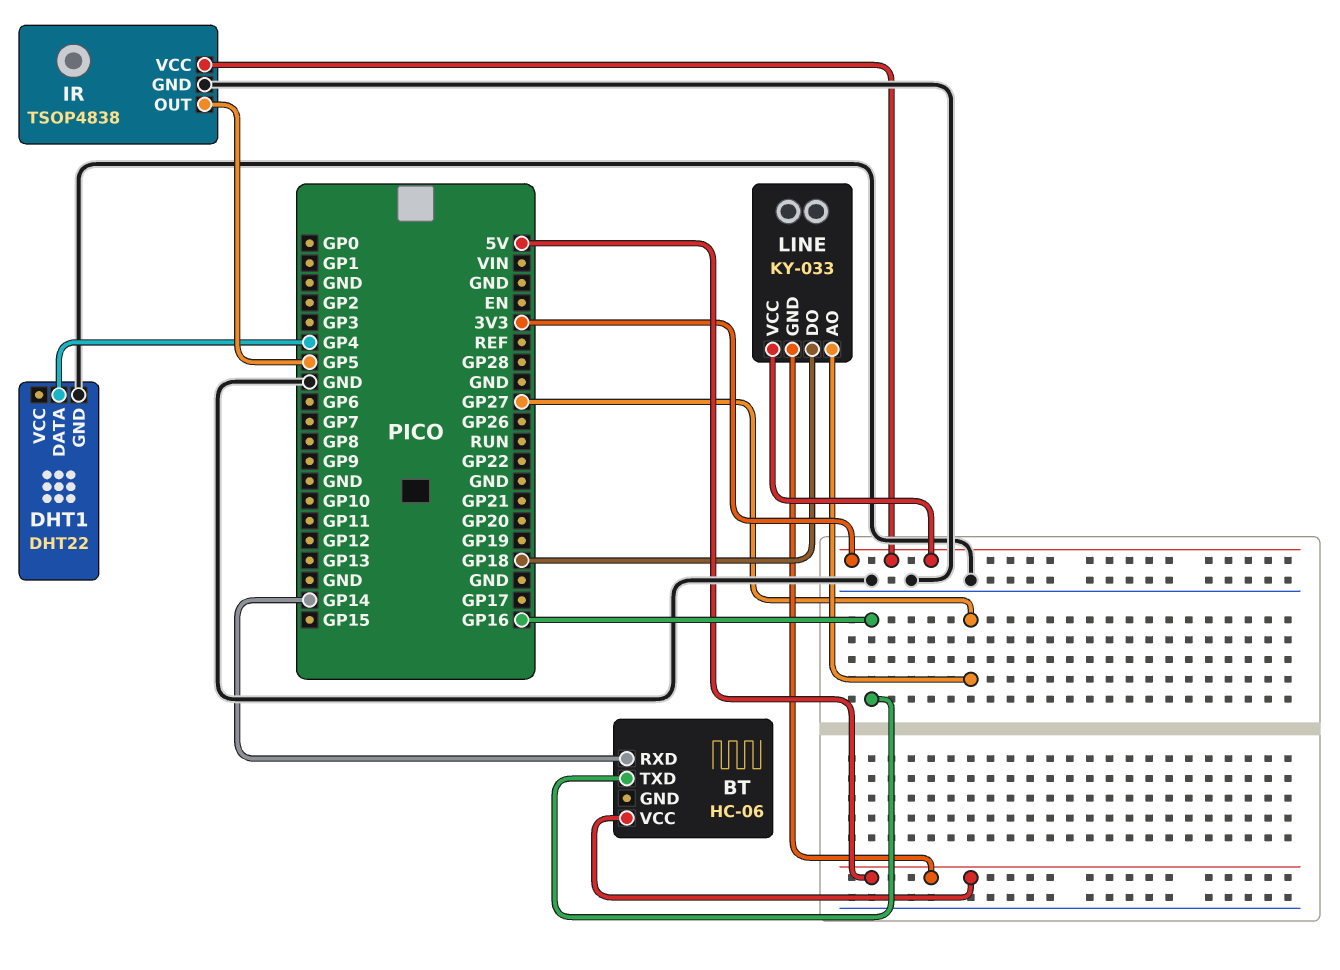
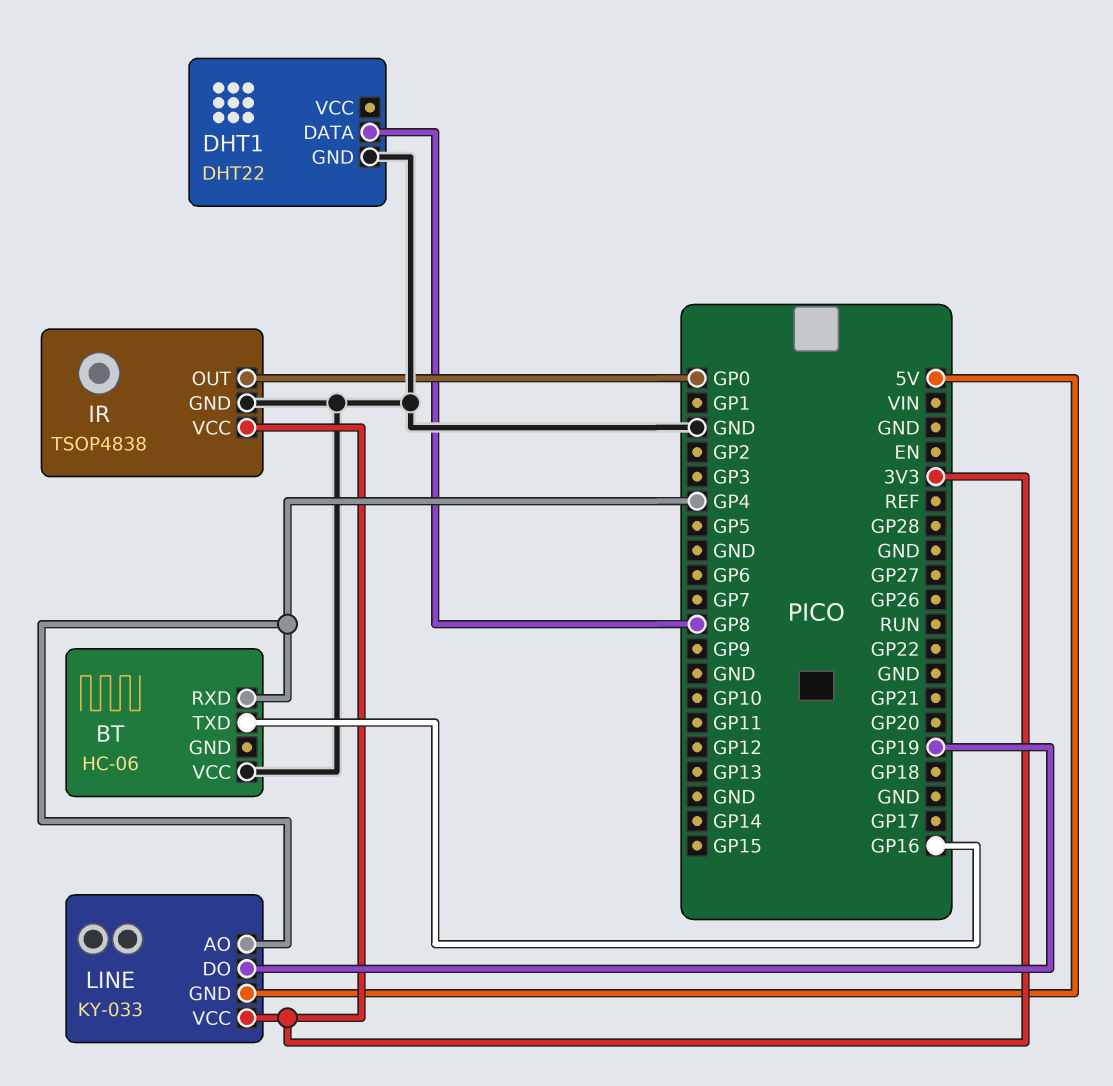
BT pin RXD: GP14 -> GP4
BT pin VCC: 5V -> GND
DHT1 pin DATA: GP4 -> GP8
IR pin OUT: GP5 -> GP0
LINE pin AO: GP27 -> GP4
LINE pin DO: GP18 -> GP19

